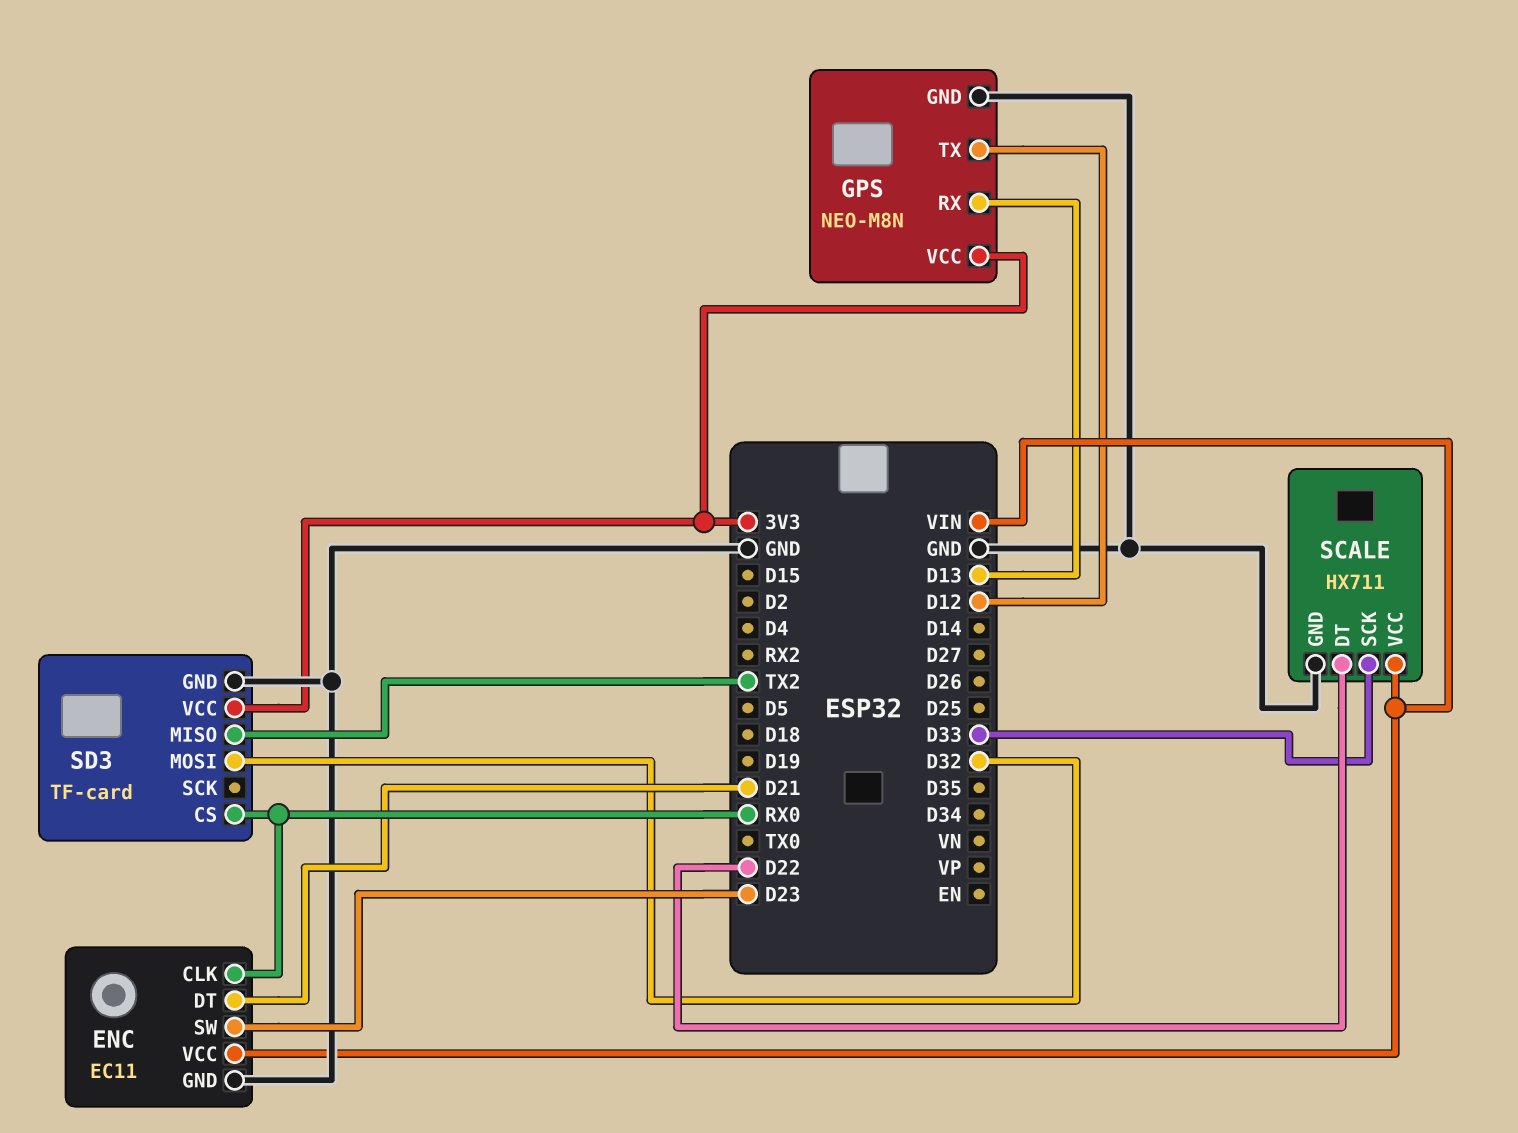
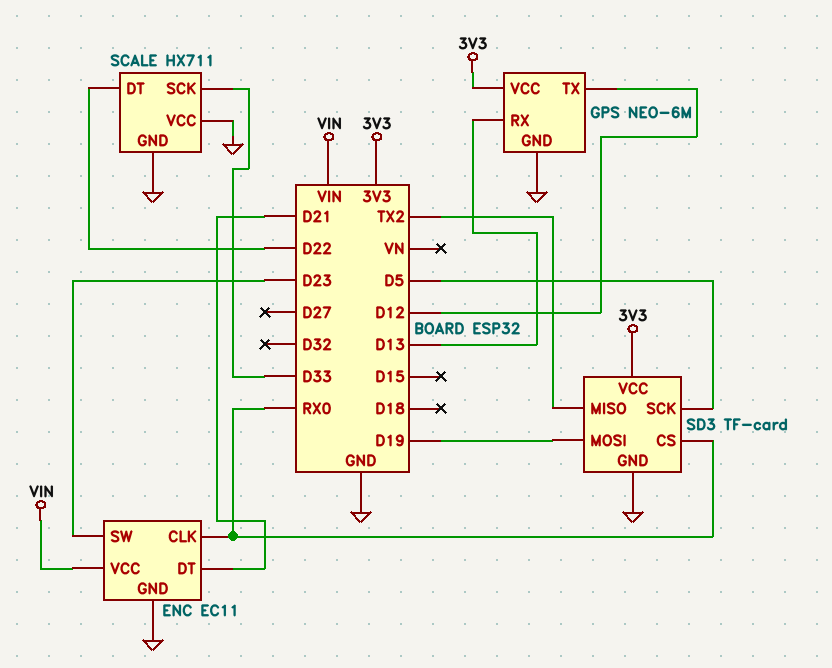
GPS: NEO-M8N -> NEO-6M
SCALE pin VCC: VIN -> GND
SD3 pin MOSI: D32 -> D19
SD3 pin SCK: none -> D5

